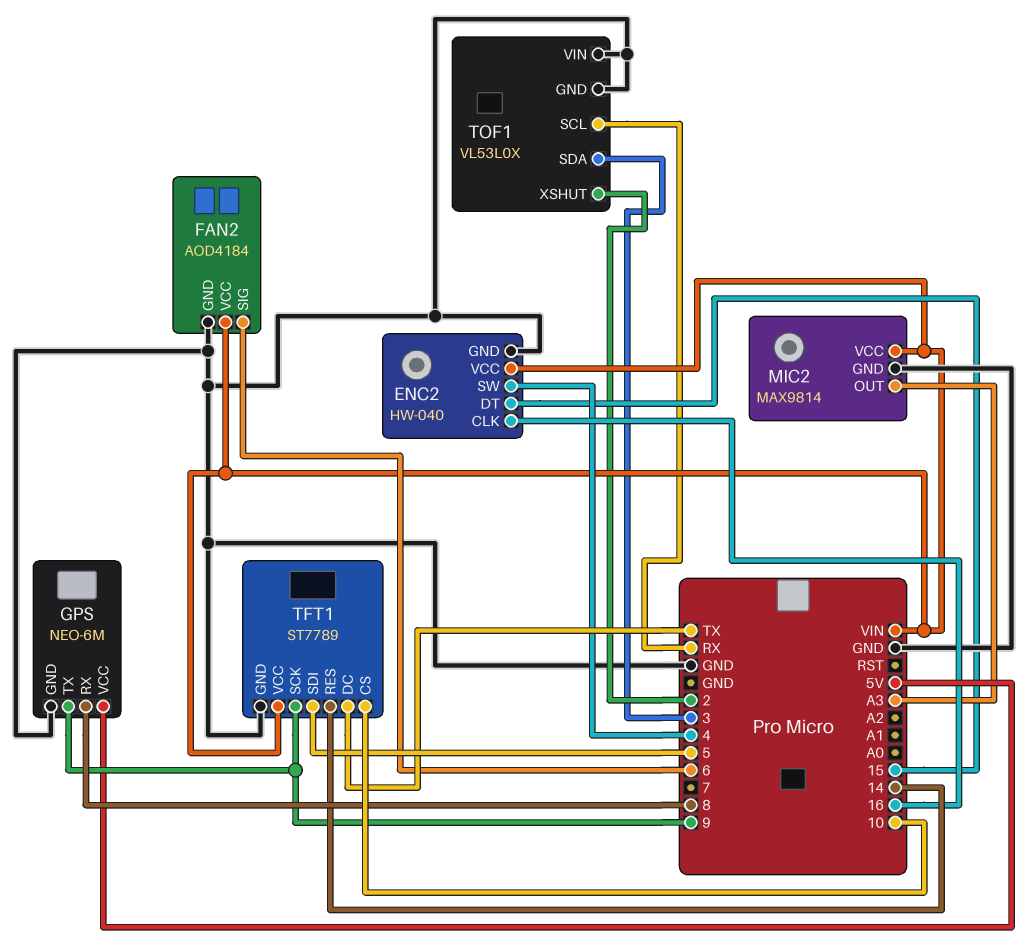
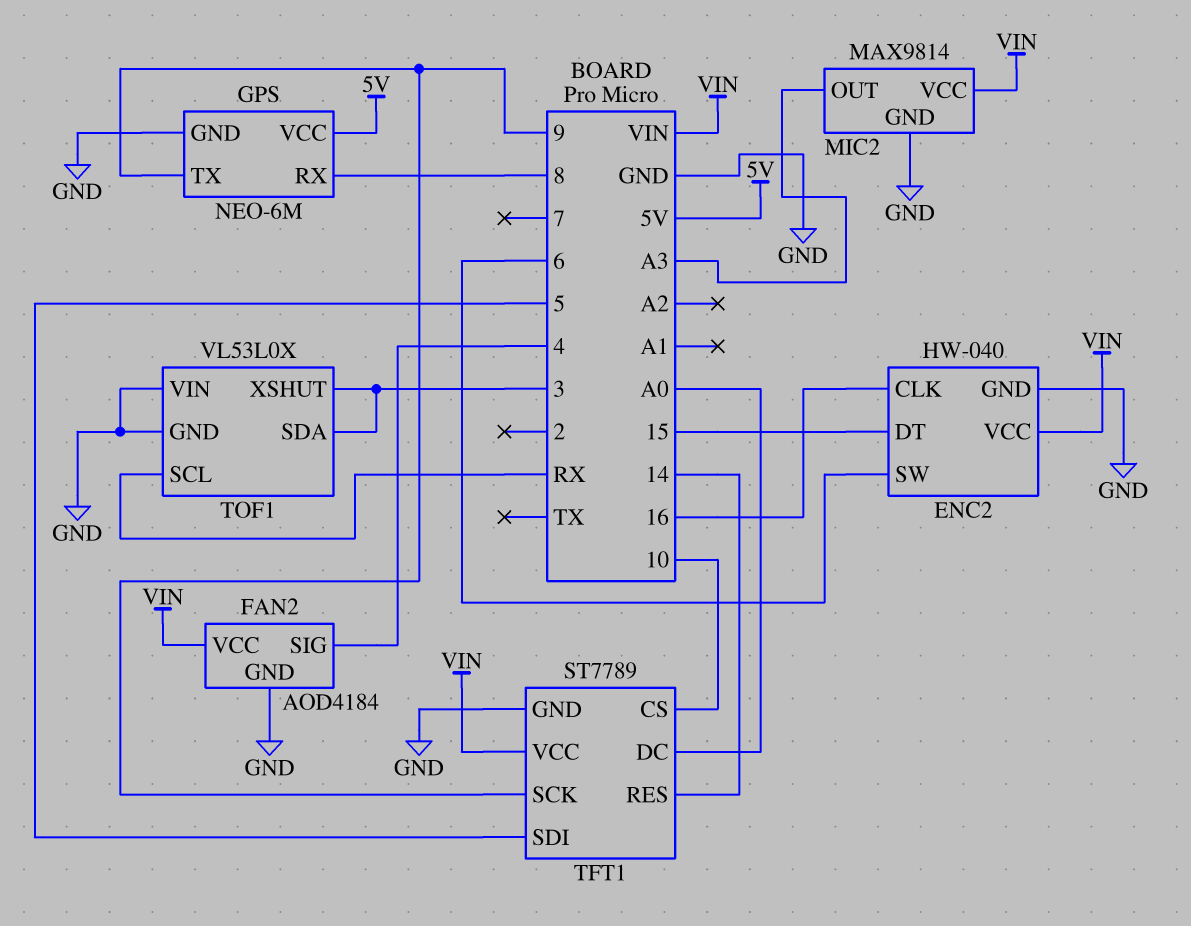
ENC2 pin SW: 4 -> 6
FAN2 pin SIG: 6 -> 4
TFT1 pin DC: TX -> A0
TOF1 pin XSHUT: 2 -> 3

